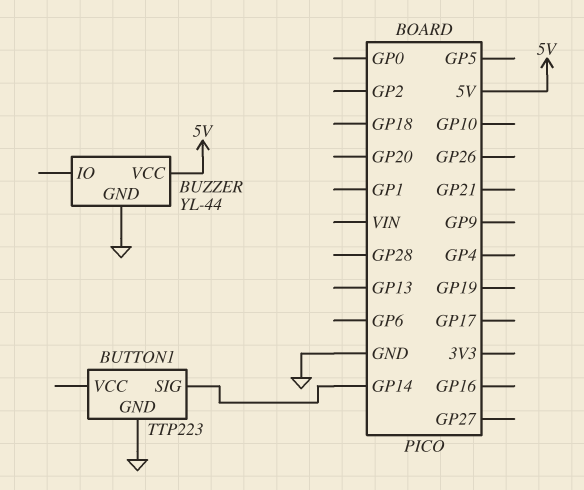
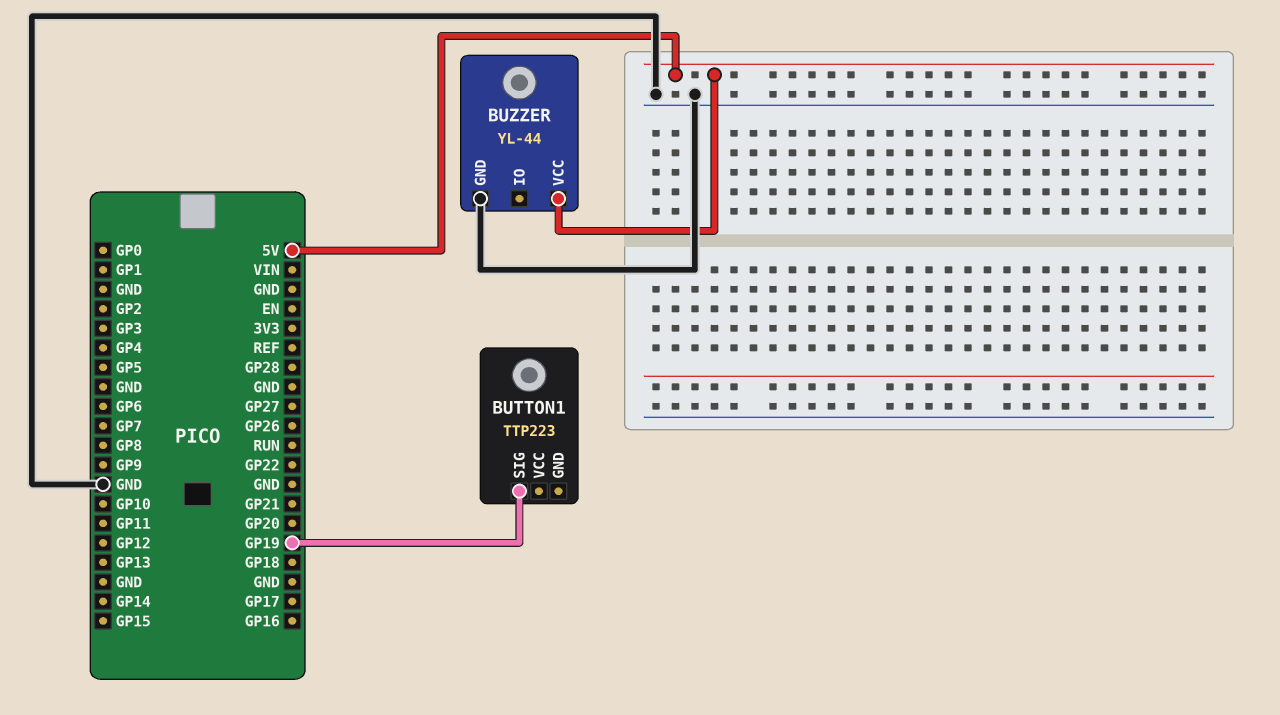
BUTTON1 pin GND: GND -> none
BUTTON1 pin SIG: GP14 -> GP19

